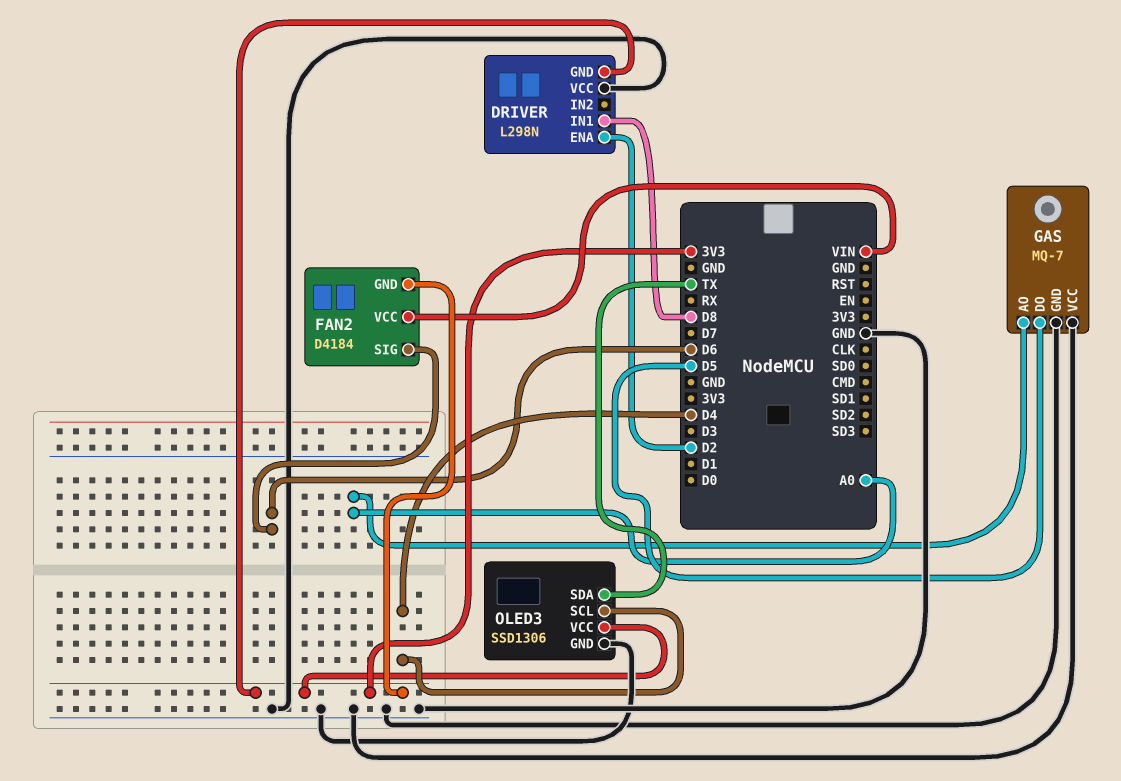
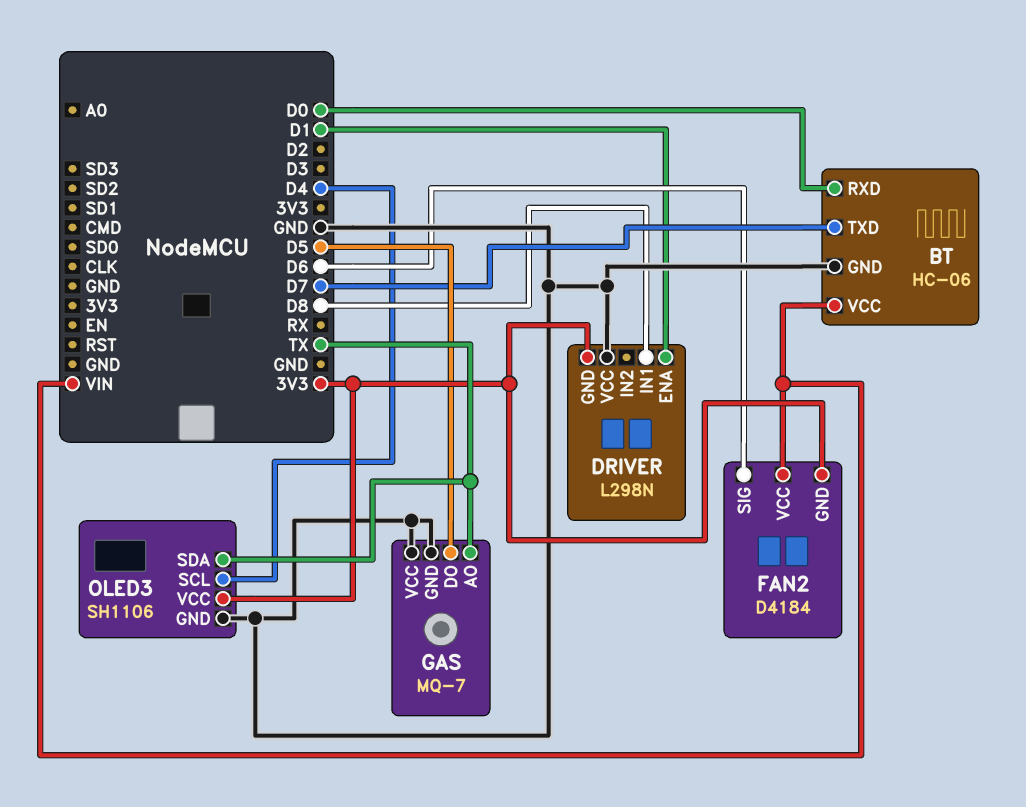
BT: none -> HC-06
BT pin GND: none -> GND
BT pin RXD: none -> D0
BT pin TXD: none -> D7
BT pin VCC: none -> VIN
DRIVER pin ENA: D2 -> D1
GAS pin AO: A0 -> TX
OLED3: SSD1306 -> SH1106

